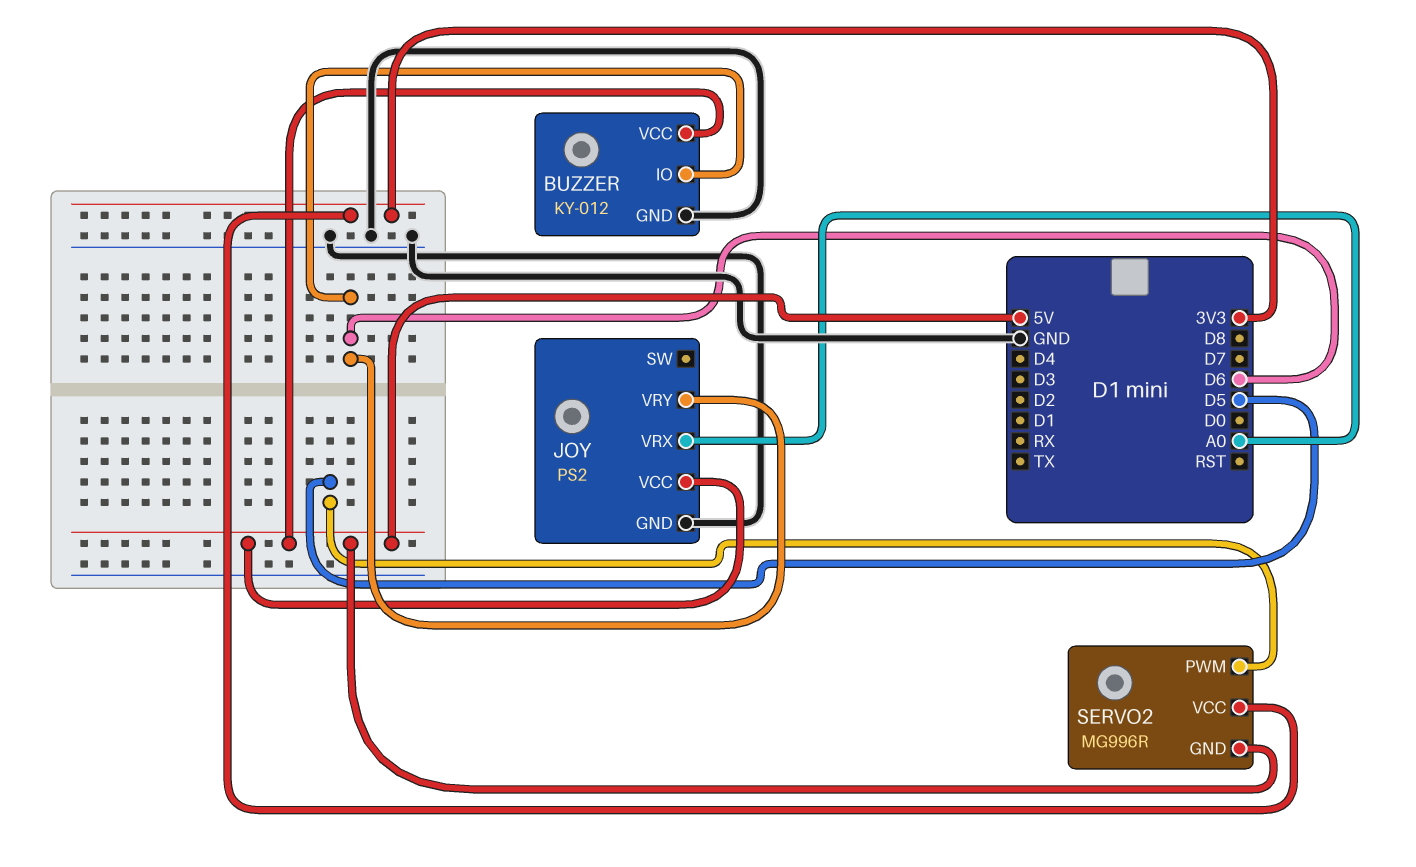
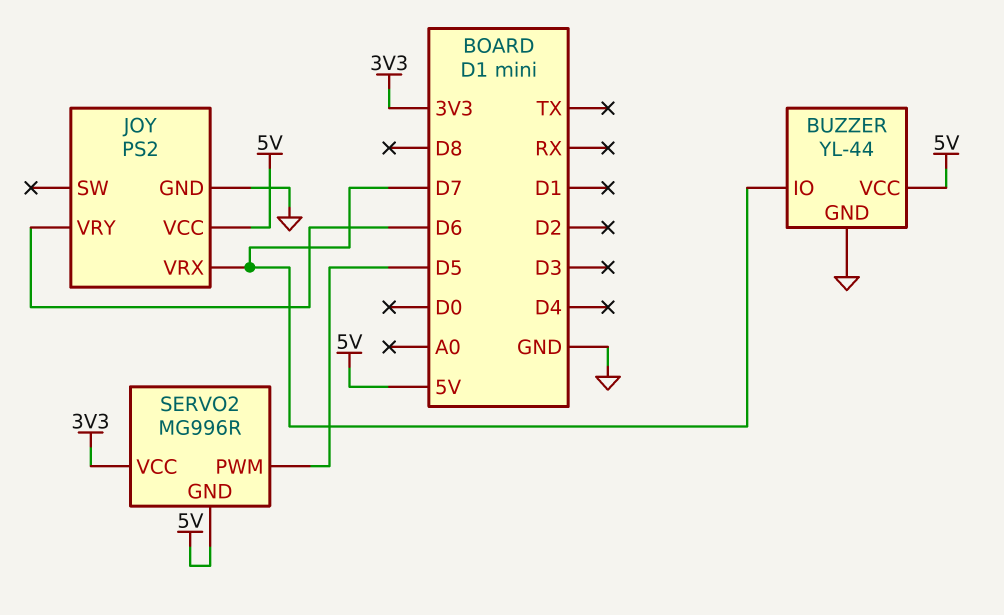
BUZZER: KY-012 -> YL-44
BUZZER pin IO: D6 -> D7
JOY pin VRX: A0 -> D7

